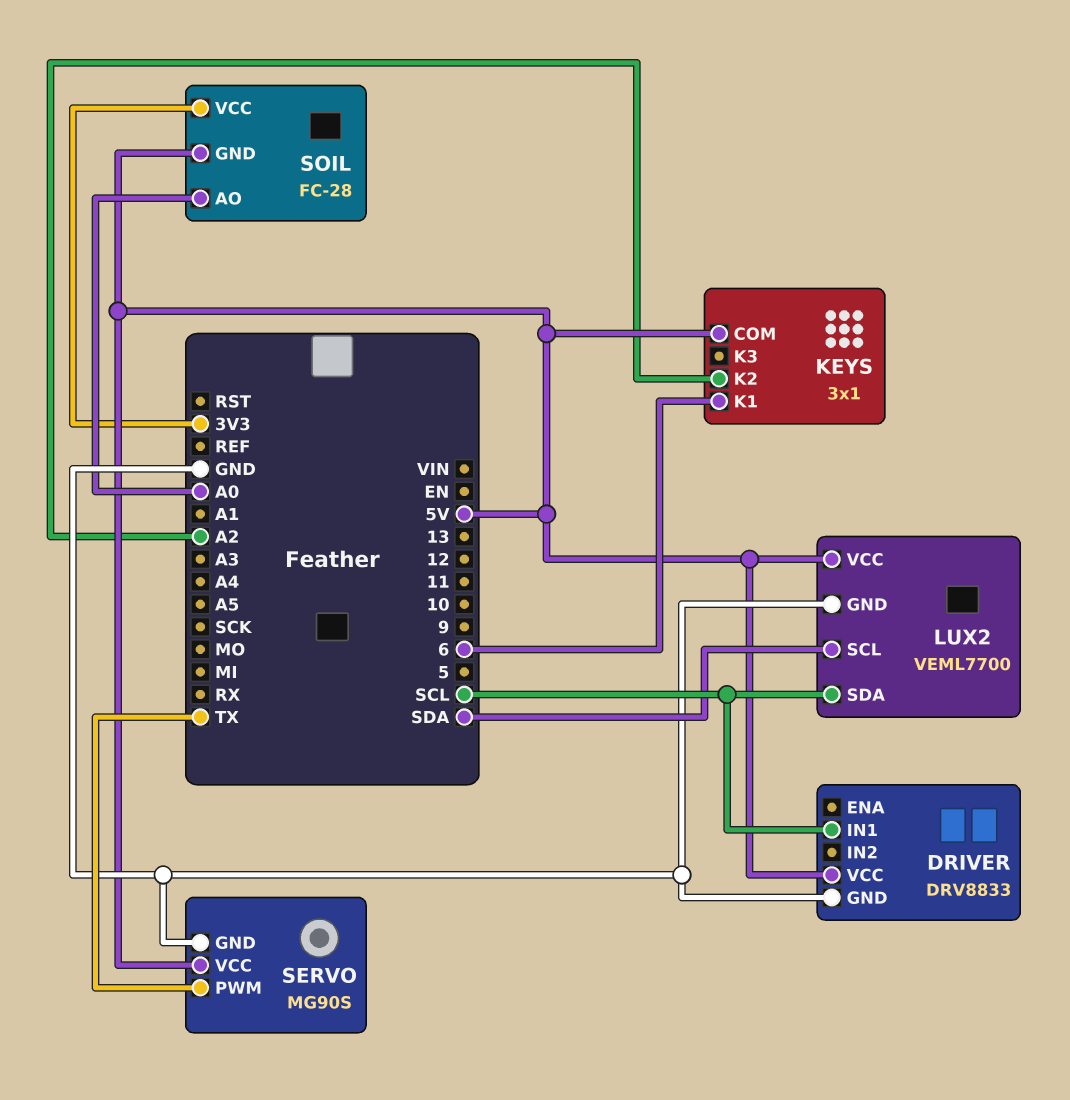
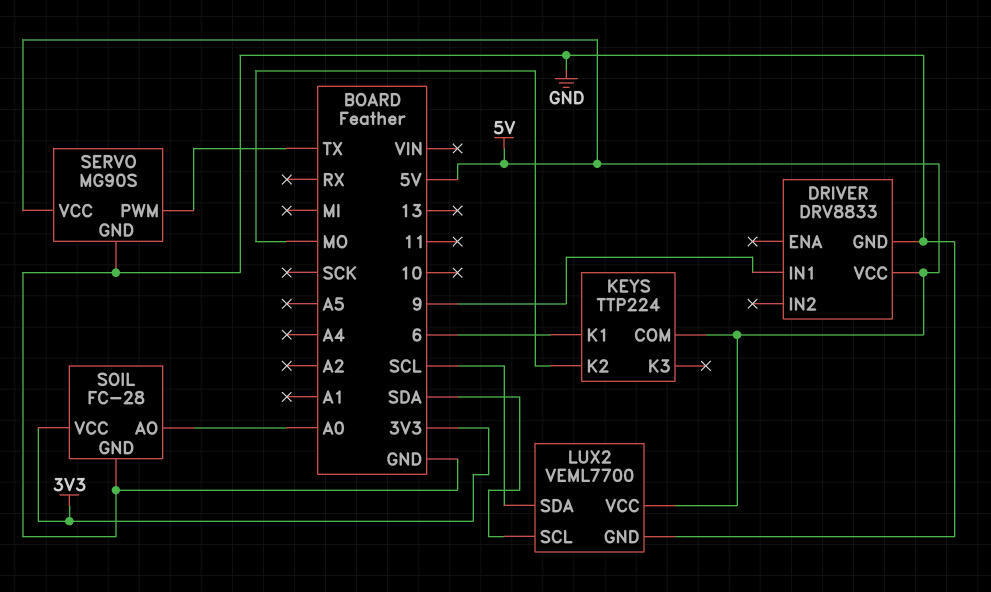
DRIVER pin IN1: SCL -> 9
KEYS: 3x1 -> TTP224
KEYS pin K2: A2 -> MO
SOIL pin GND: 5V -> GND

